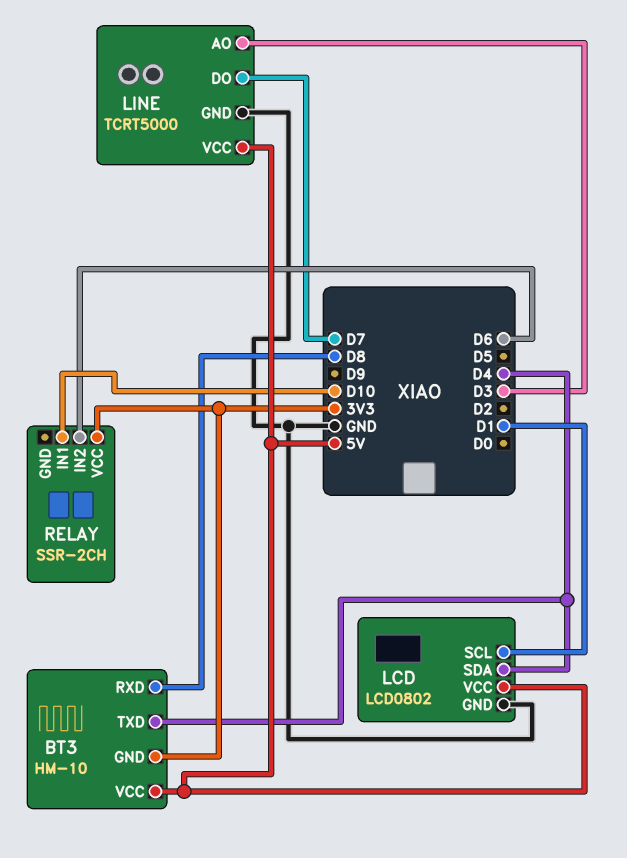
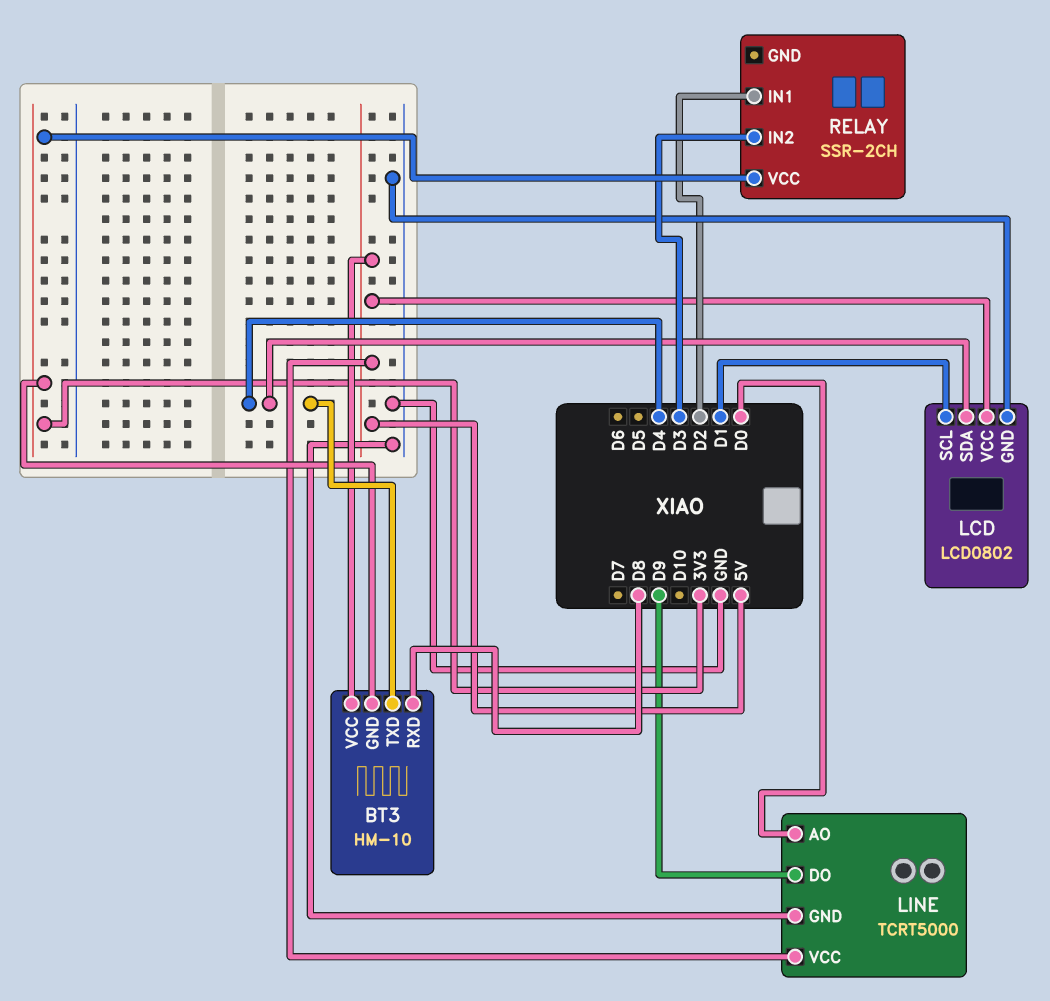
LINE pin AO: D3 -> D0
LINE pin DO: D7 -> D9
RELAY pin IN1: D10 -> D2
RELAY pin IN2: D6 -> D3

